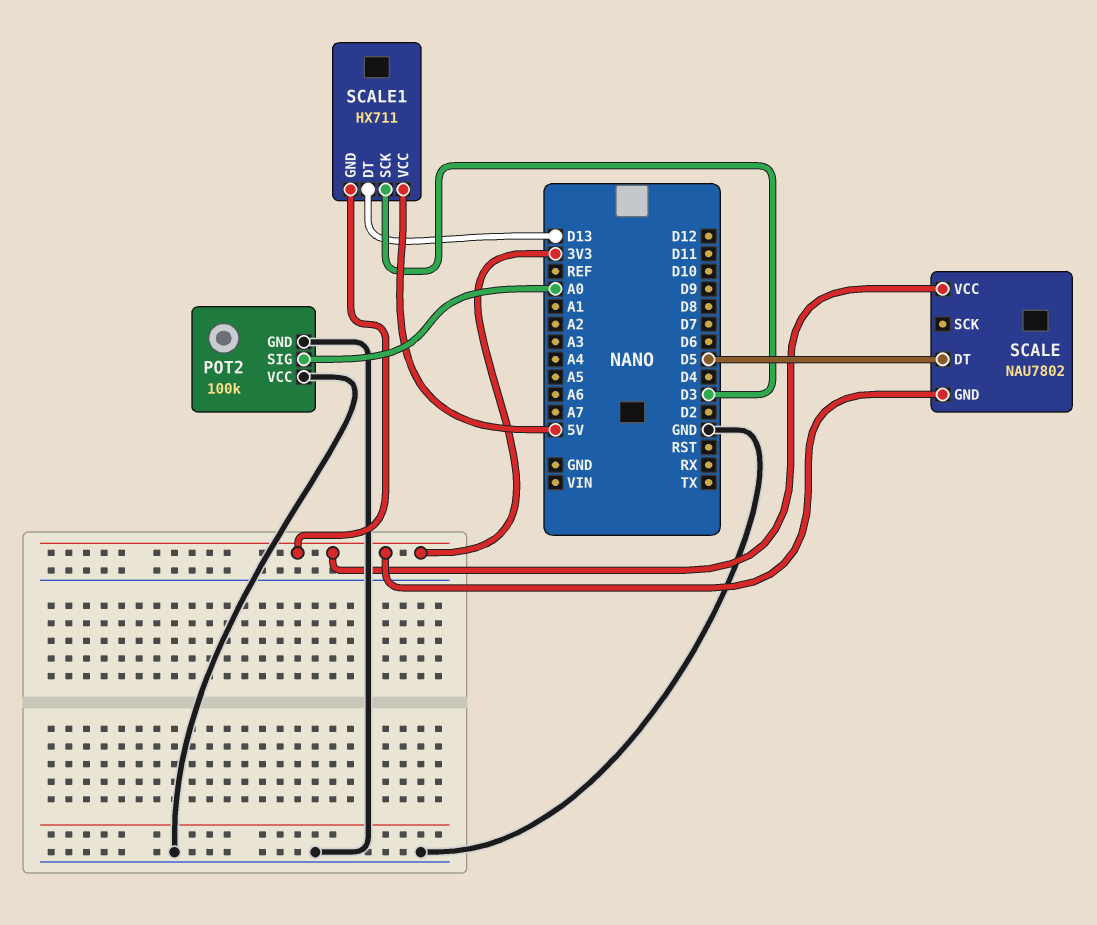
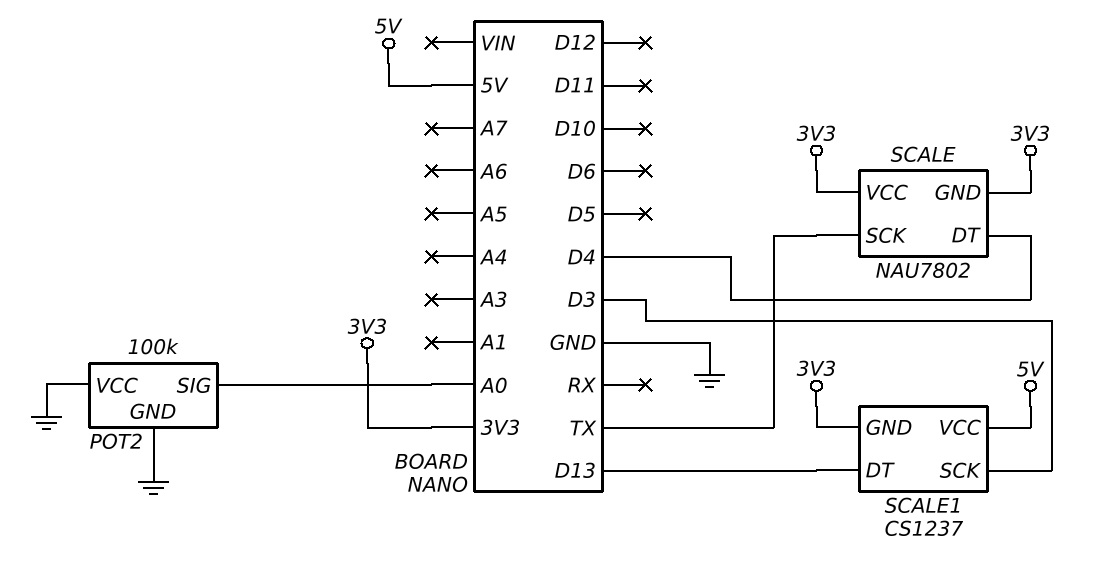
SCALE pin DT: D5 -> D4
SCALE pin SCK: none -> TX
SCALE1: HX711 -> CS1237

